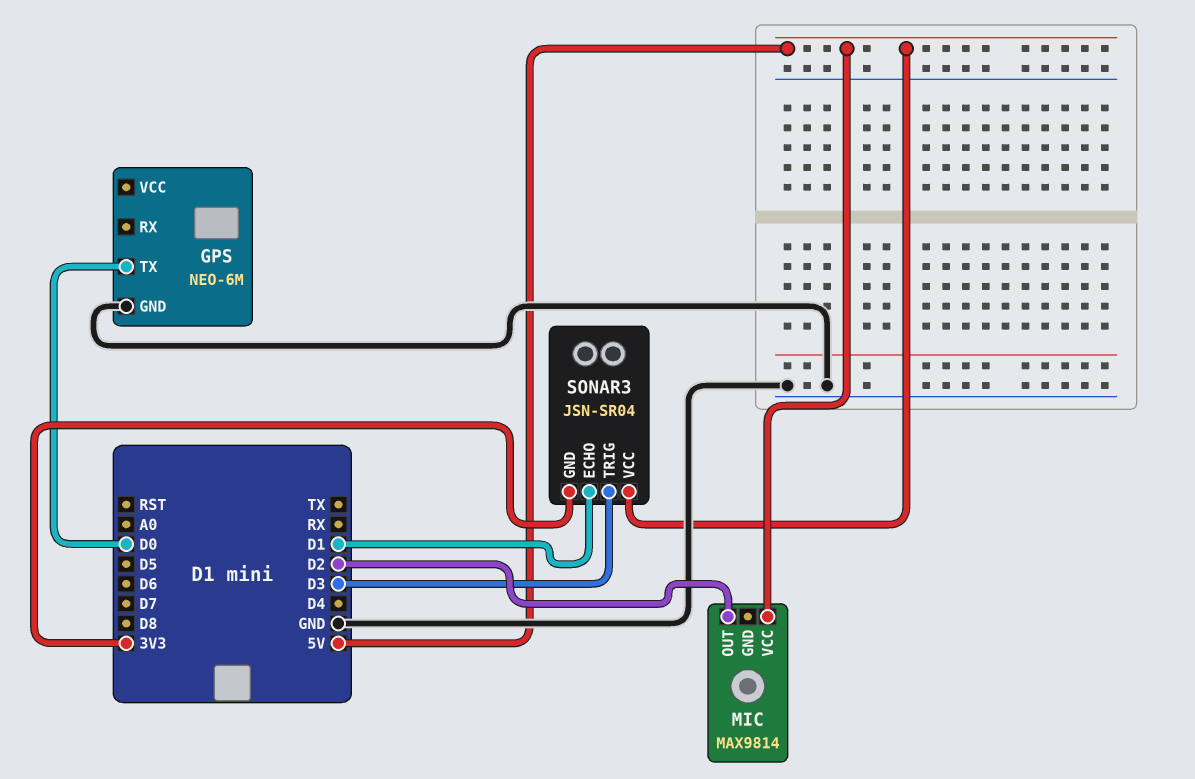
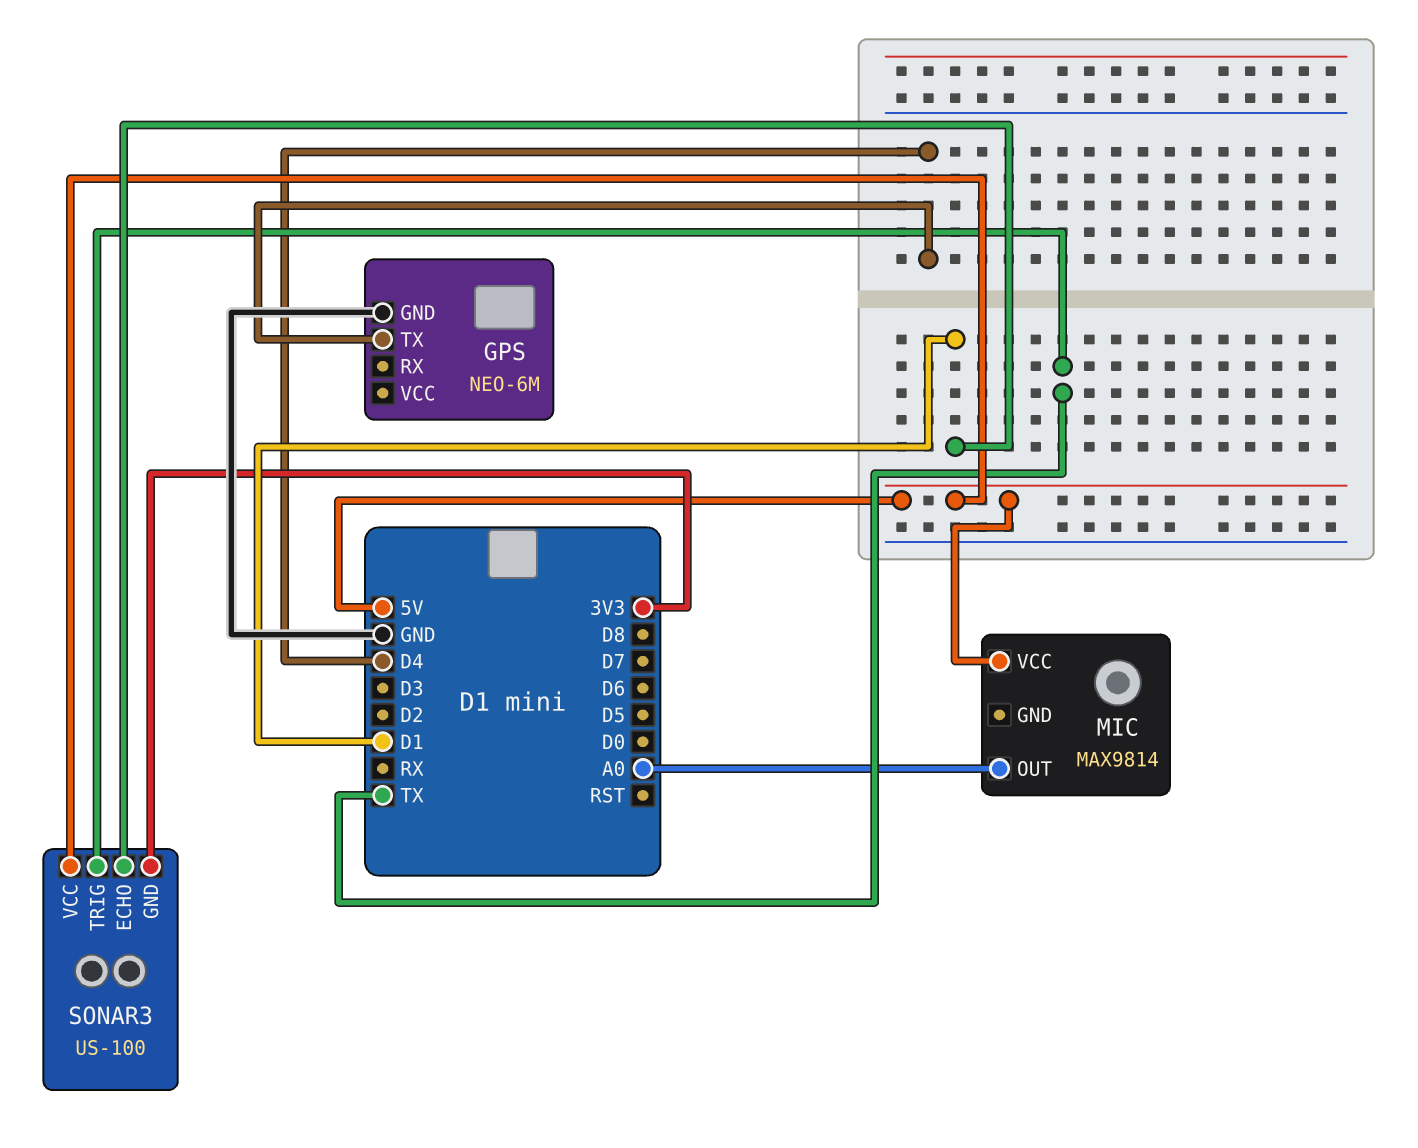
GPS pin TX: D0 -> D4
MIC pin OUT: D2 -> A0
SONAR3: JSN-SR04 -> US-100
SONAR3 pin TRIG: D3 -> TX

